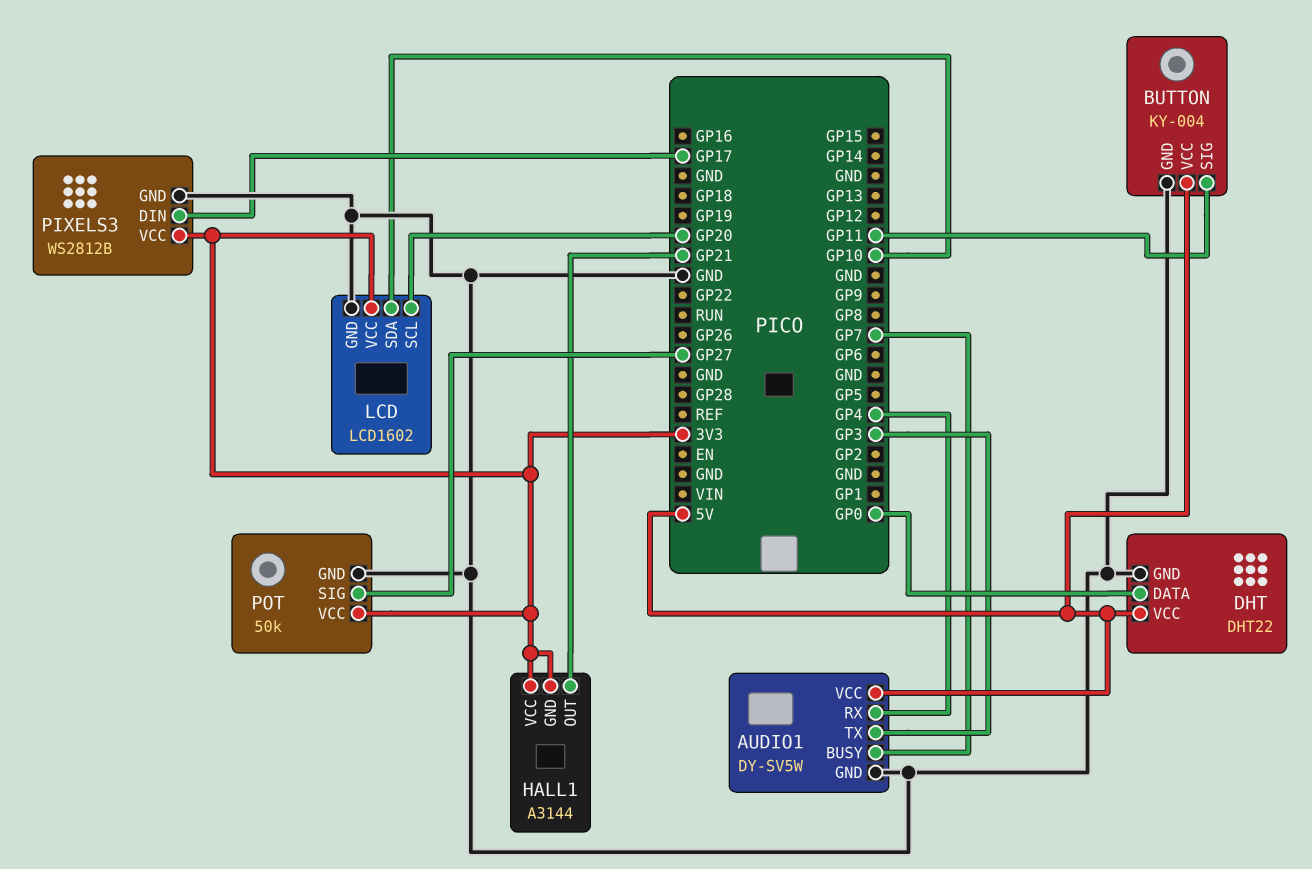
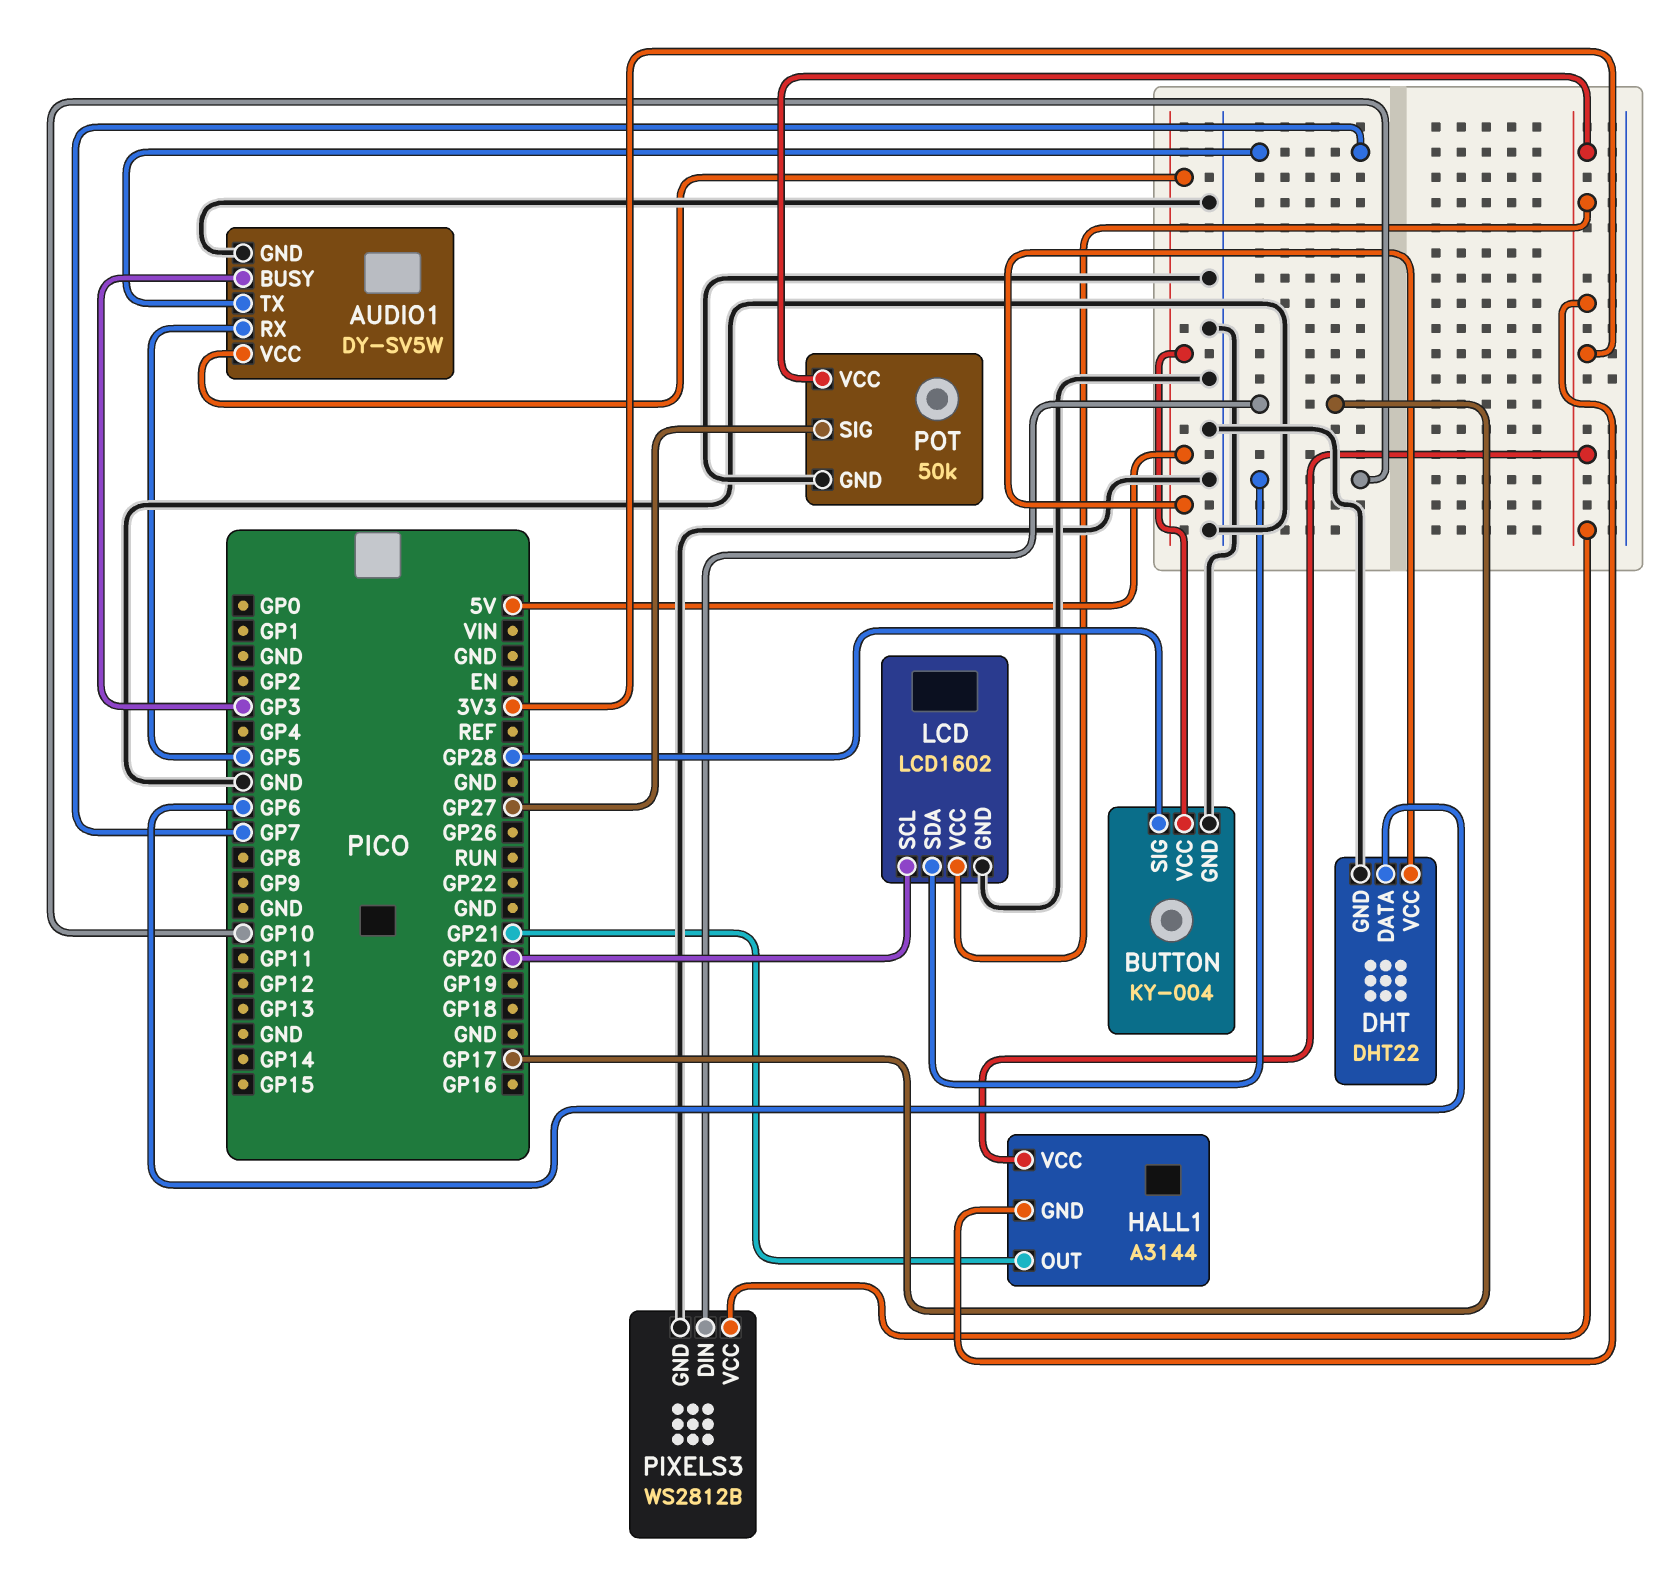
AUDIO1 pin BUSY: GP7 -> GP3
AUDIO1 pin RX: GP4 -> GP5
AUDIO1 pin TX: GP3 -> GP7
BUTTON pin SIG: GP11 -> GP28
DHT pin DATA: GP0 -> GP6

